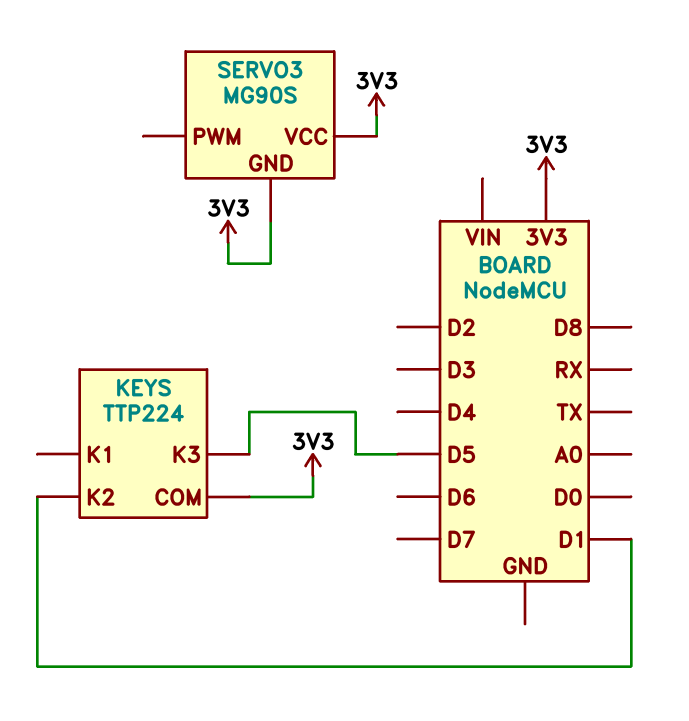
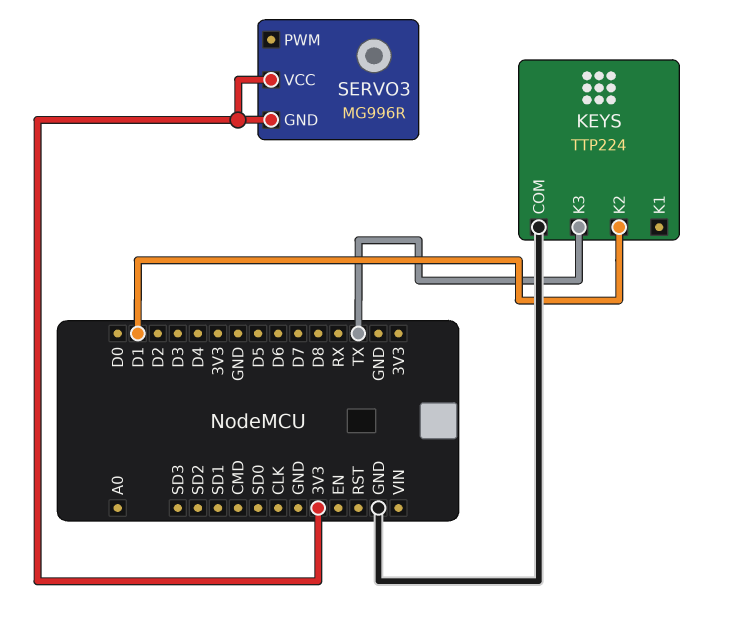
KEYS pin COM: 3V3 -> GND
KEYS pin K3: D5 -> TX
SERVO3: MG90S -> MG996R

